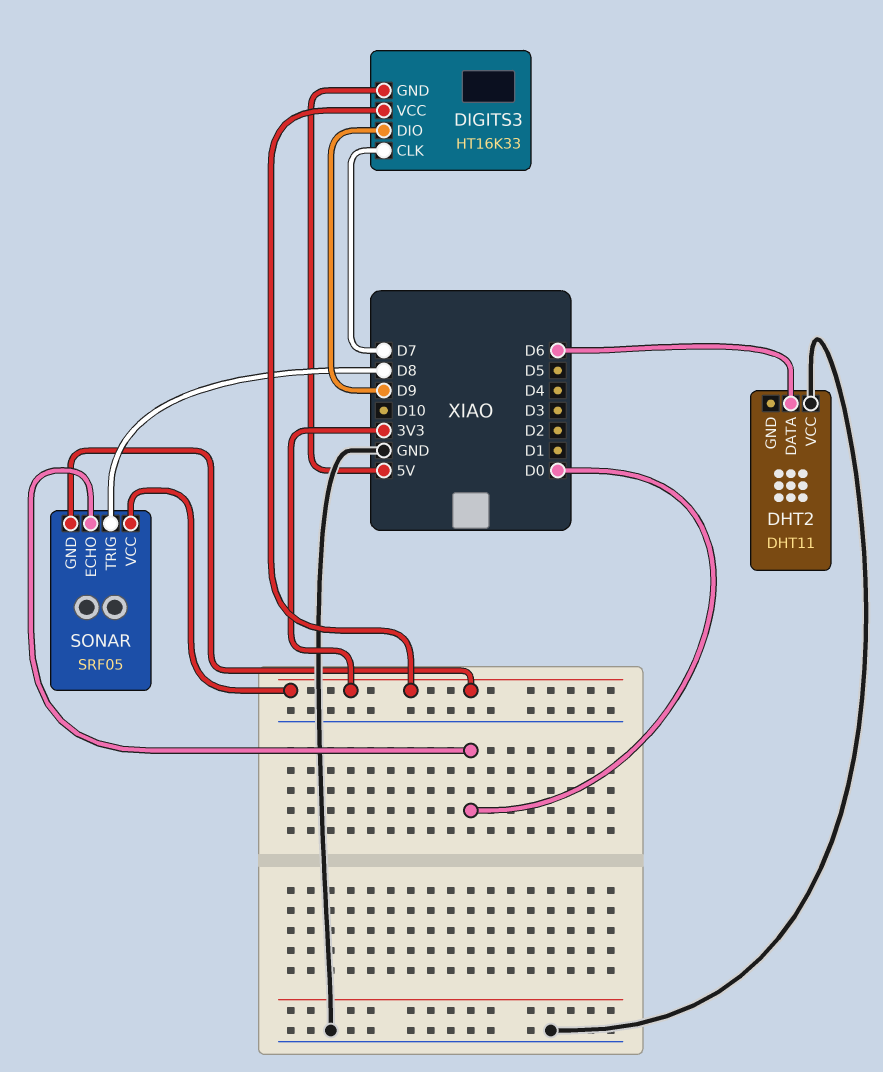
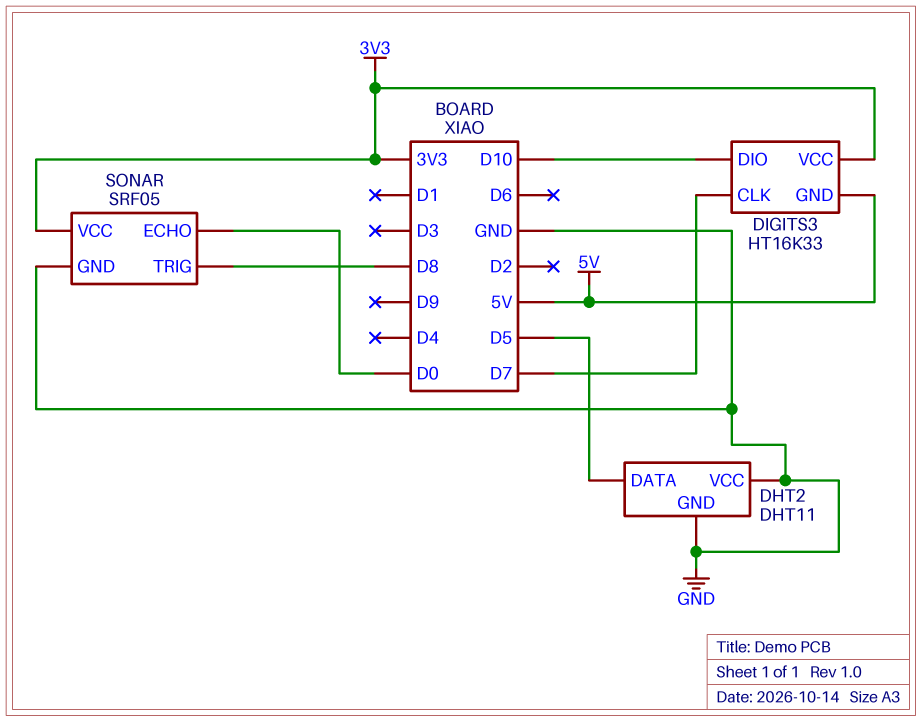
DHT2 pin DATA: D6 -> D5
DHT2 pin GND: none -> GND
DIGITS3 pin DIO: D9 -> D10
SONAR pin GND: 3V3 -> GND

